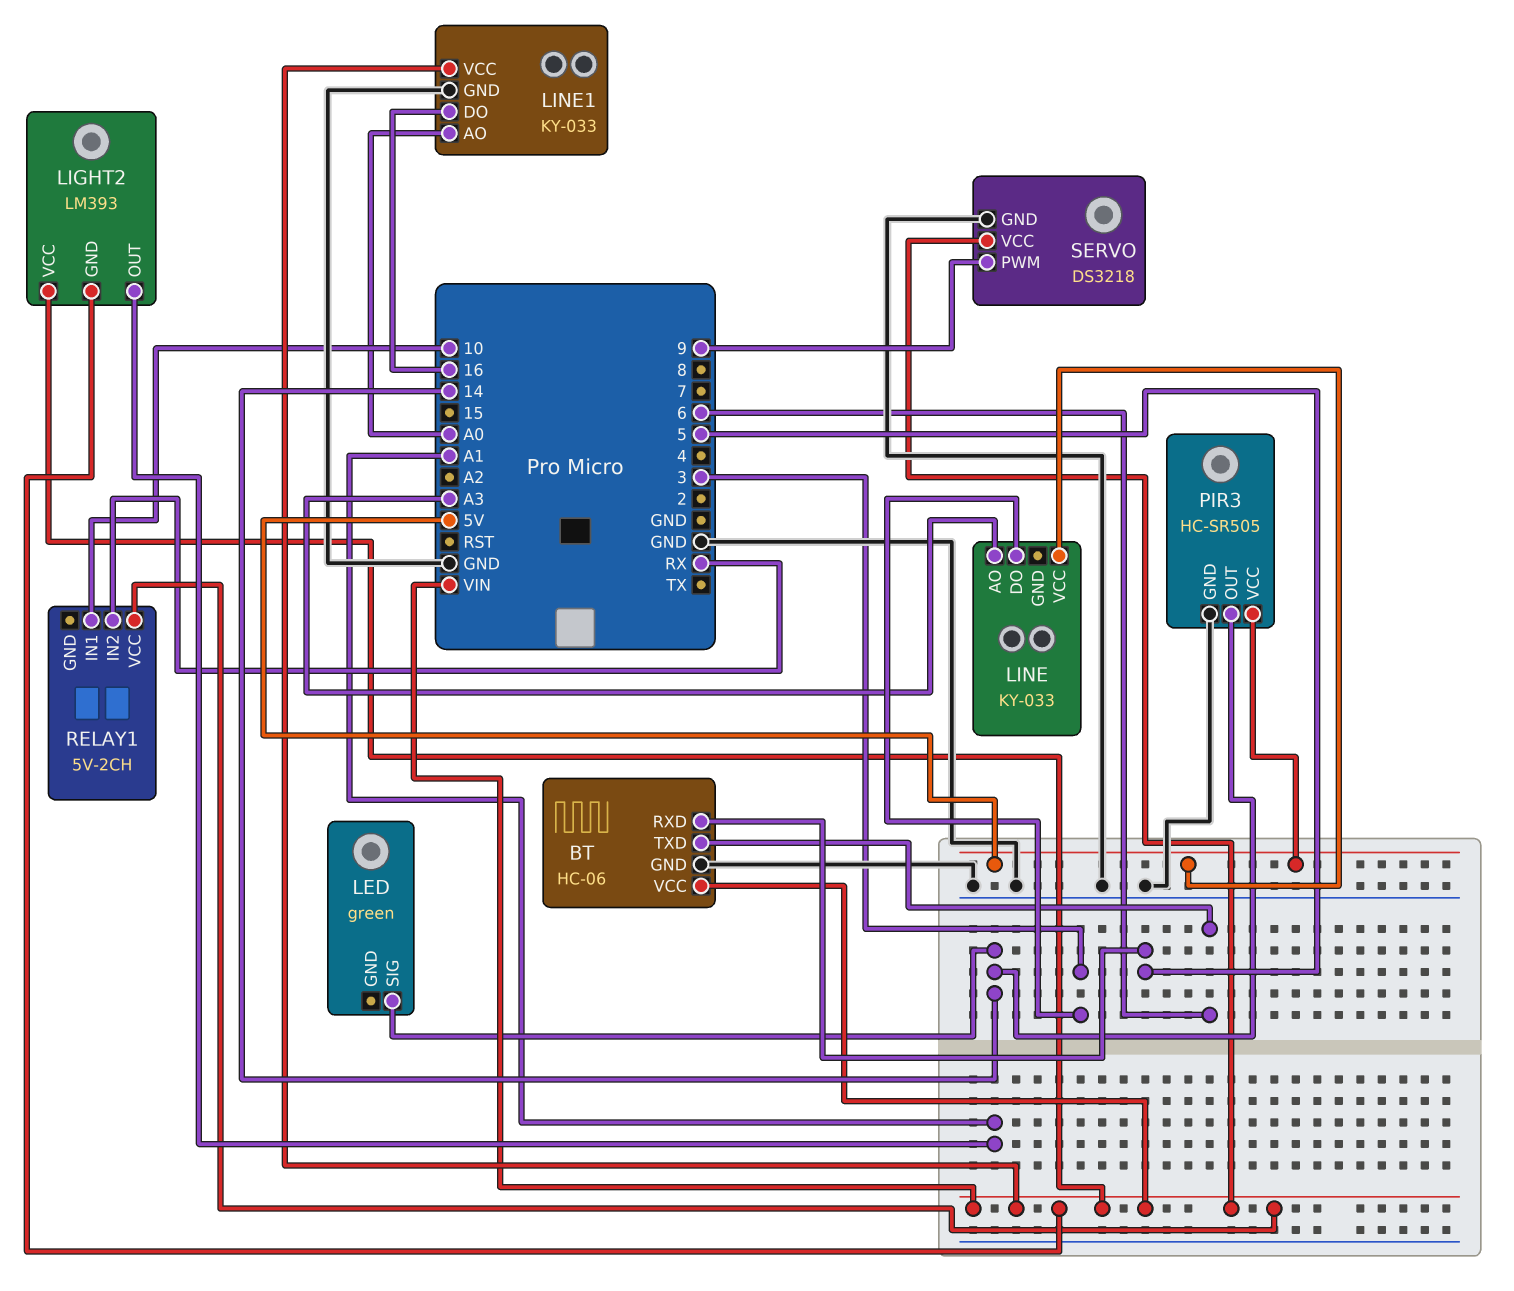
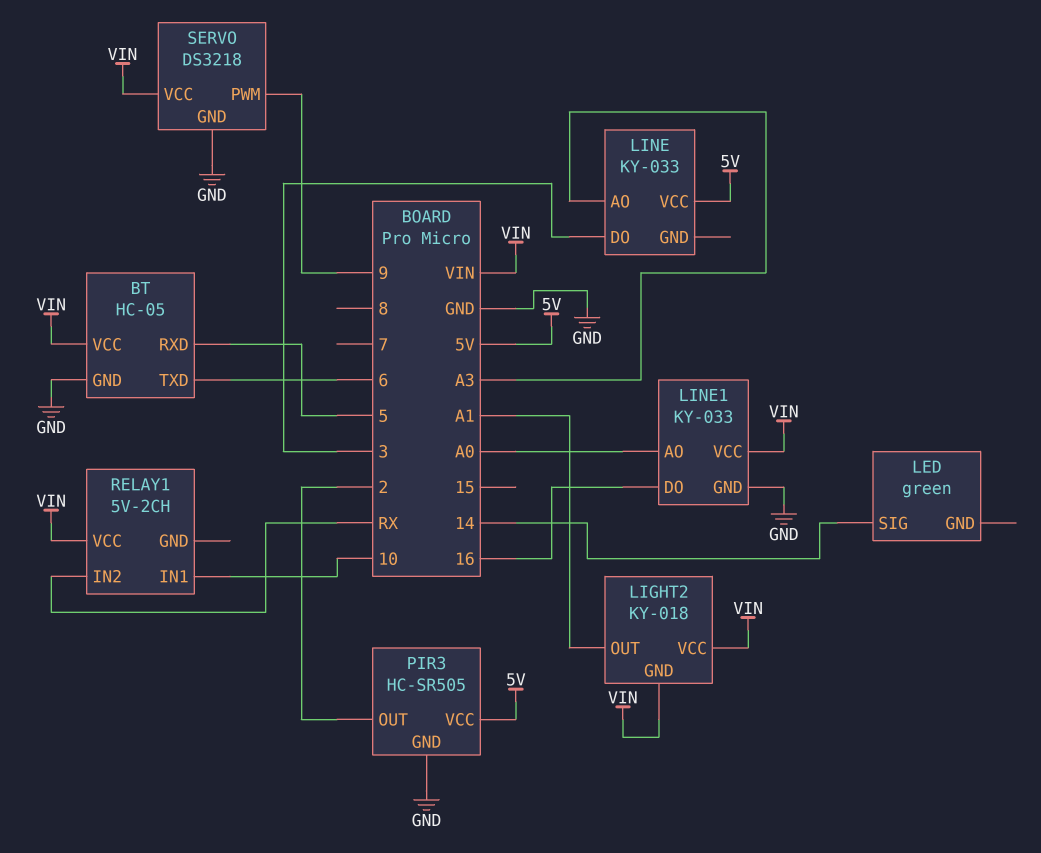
BT: HC-06 -> HC-05
LIGHT2: LM393 -> KY-018
PIR3 pin OUT: 14 -> 2

